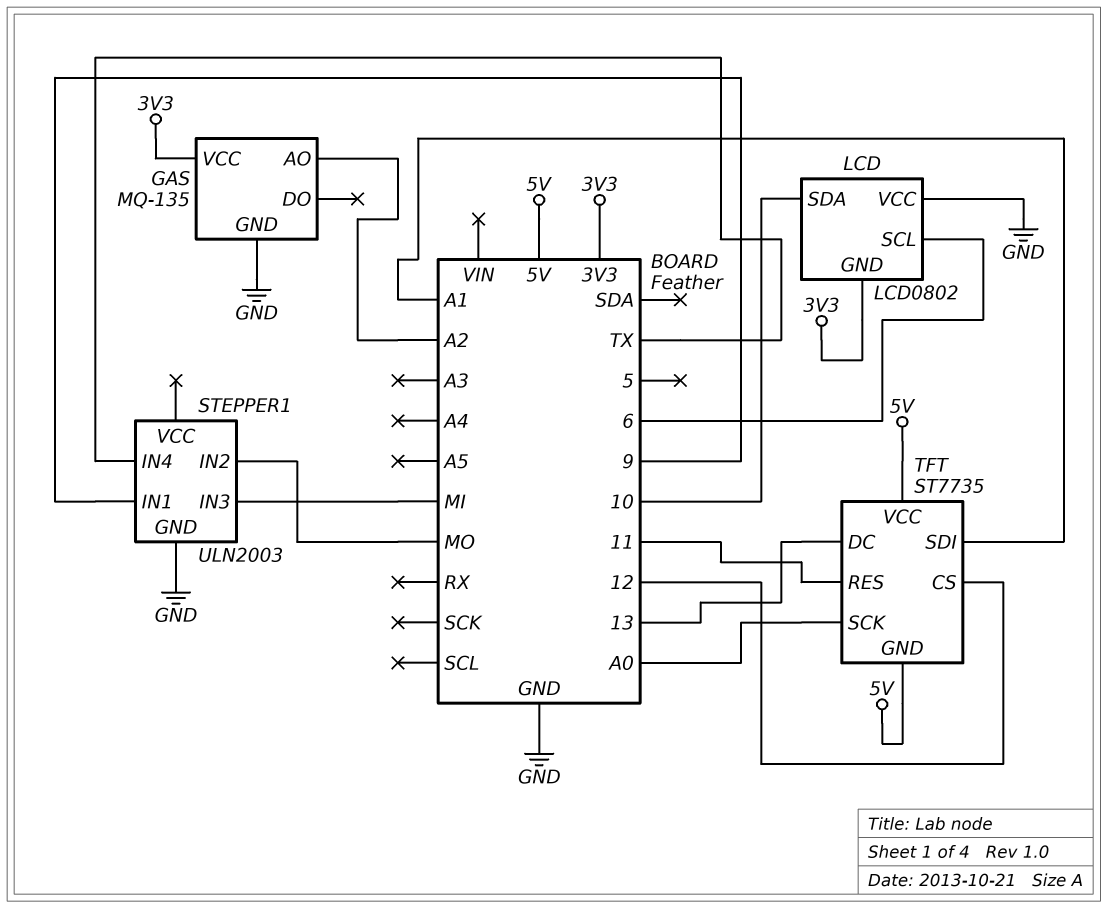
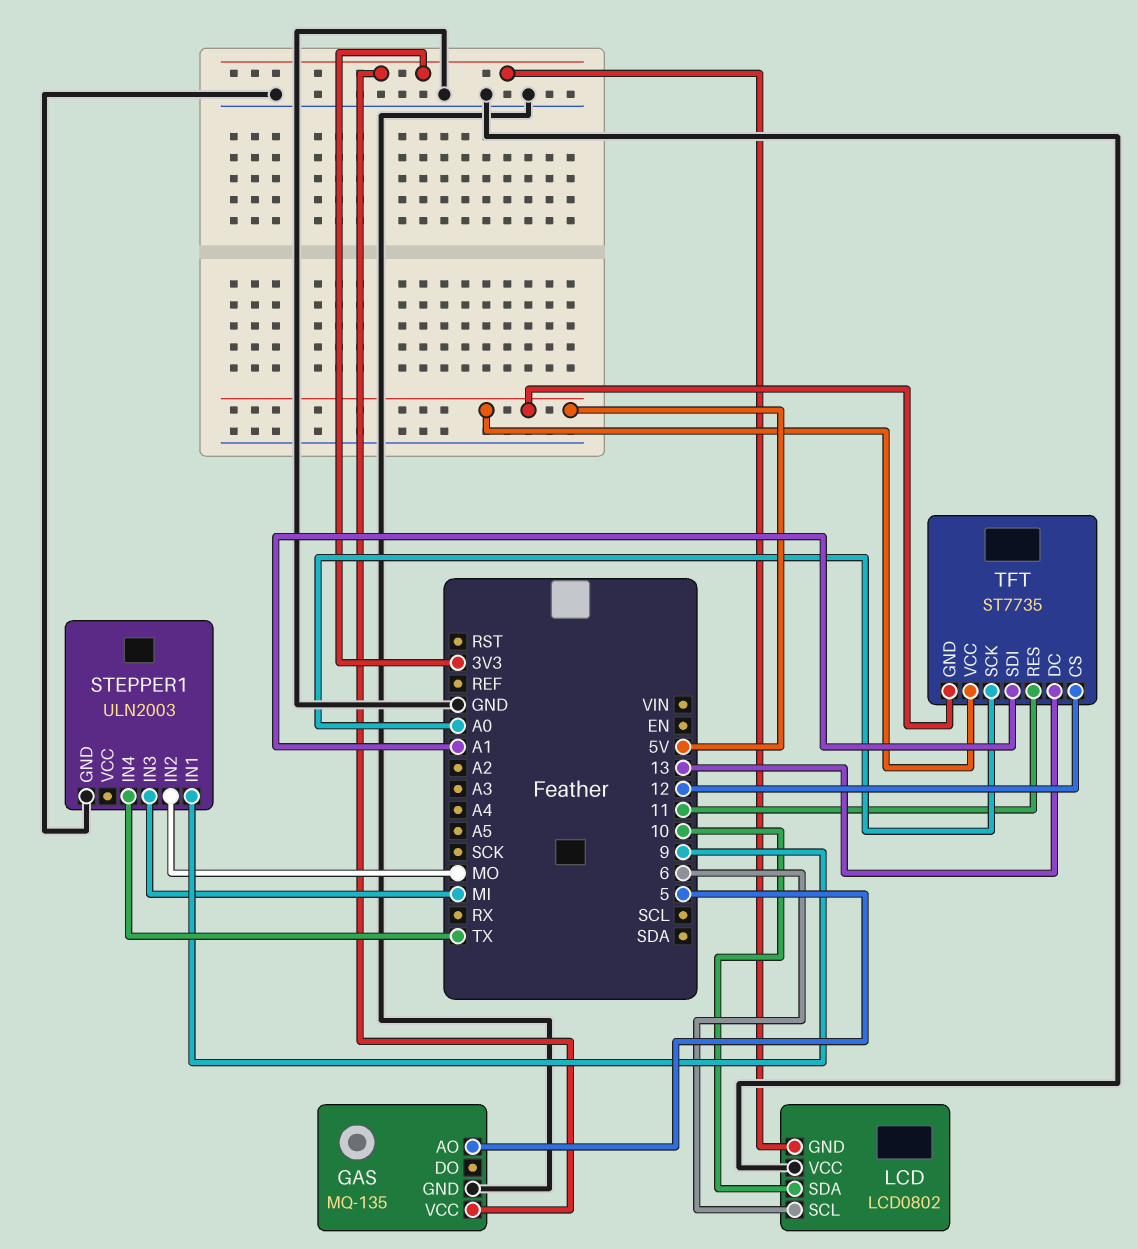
GAS pin AO: A2 -> 5

